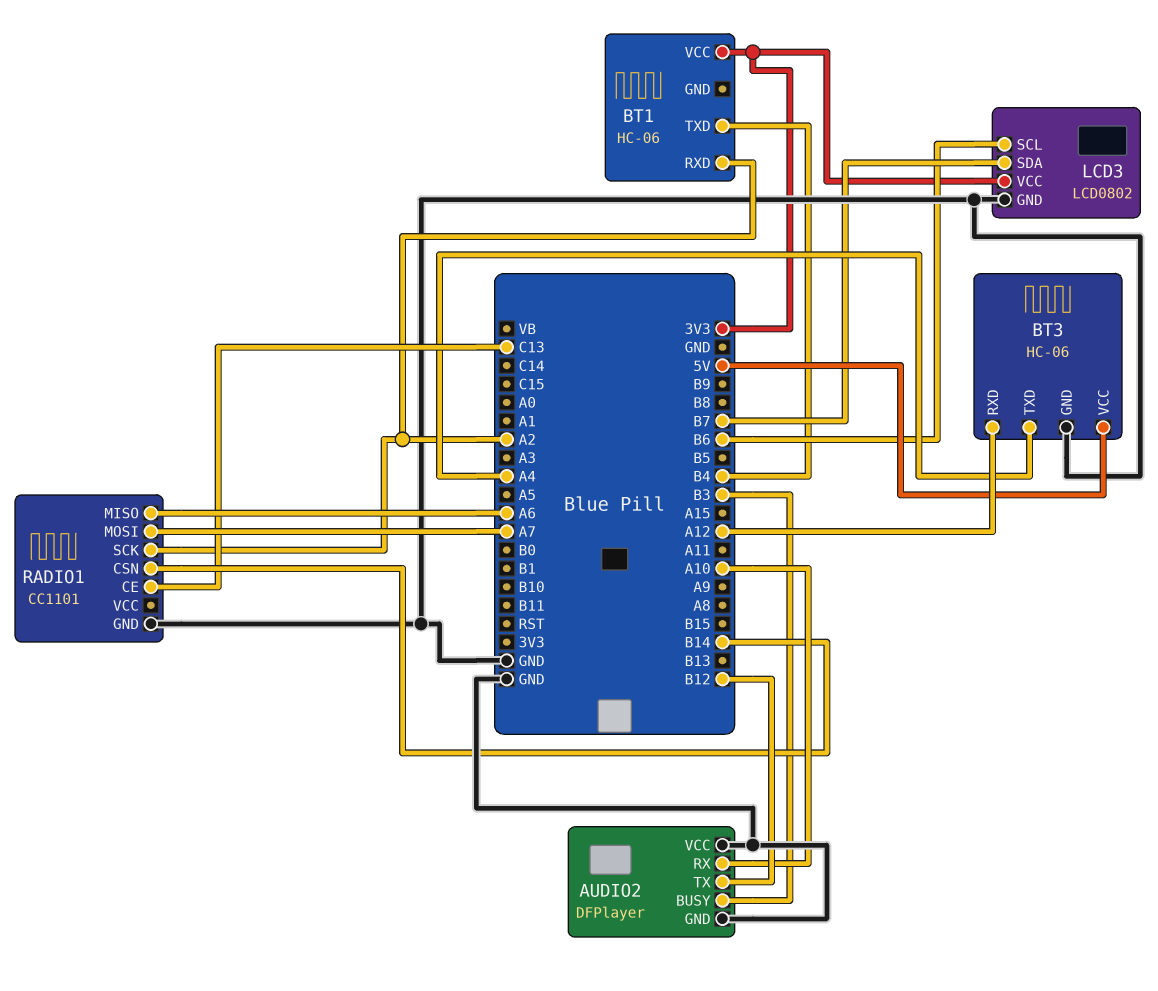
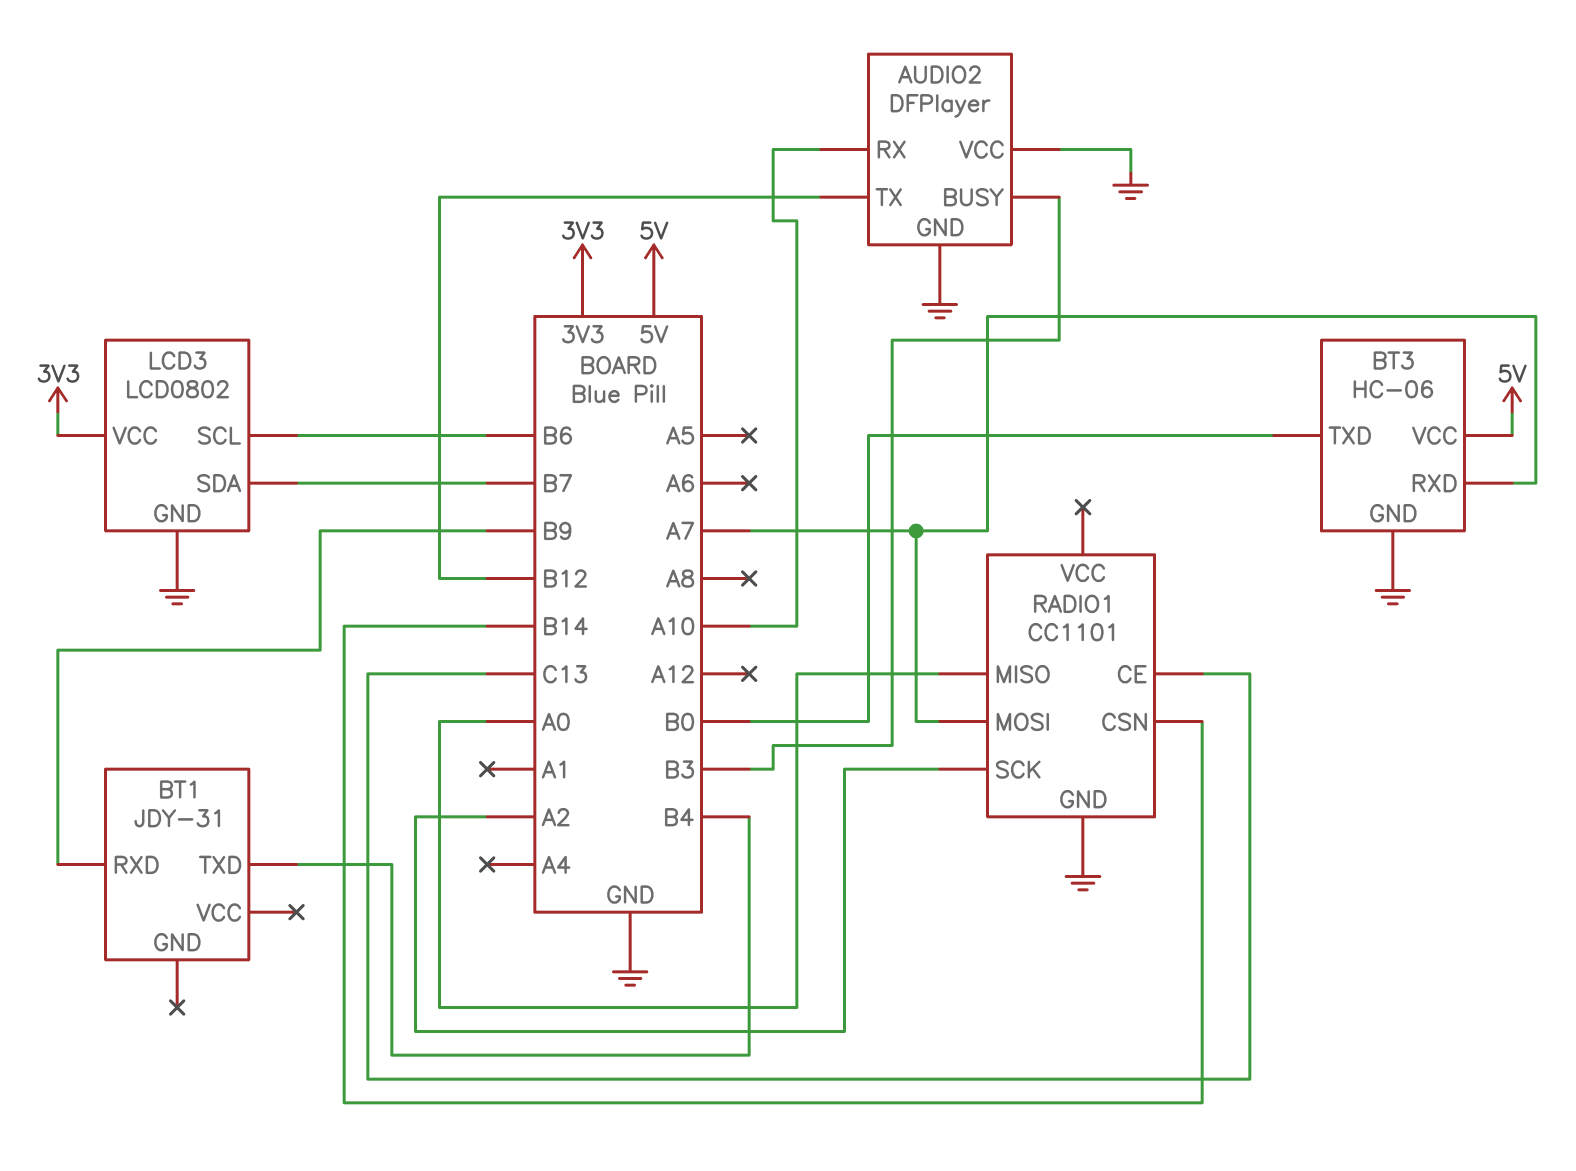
BT1: HC-06 -> JDY-31
BT1 pin RXD: A2 -> B9
BT1 pin VCC: 3V3 -> none
BT3 pin RXD: A12 -> A7
BT3 pin TXD: A4 -> B0
RADIO1 pin MISO: A6 -> A0

